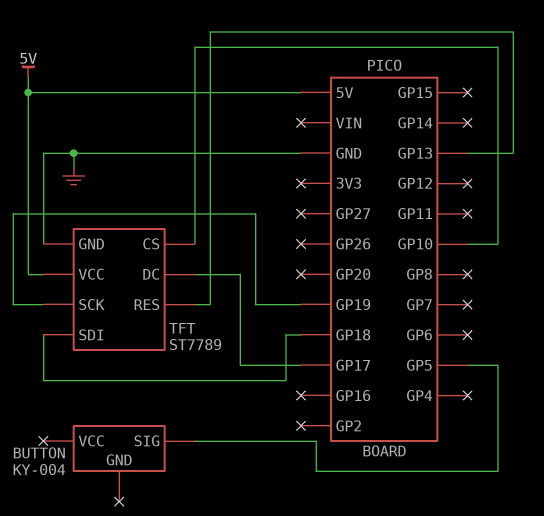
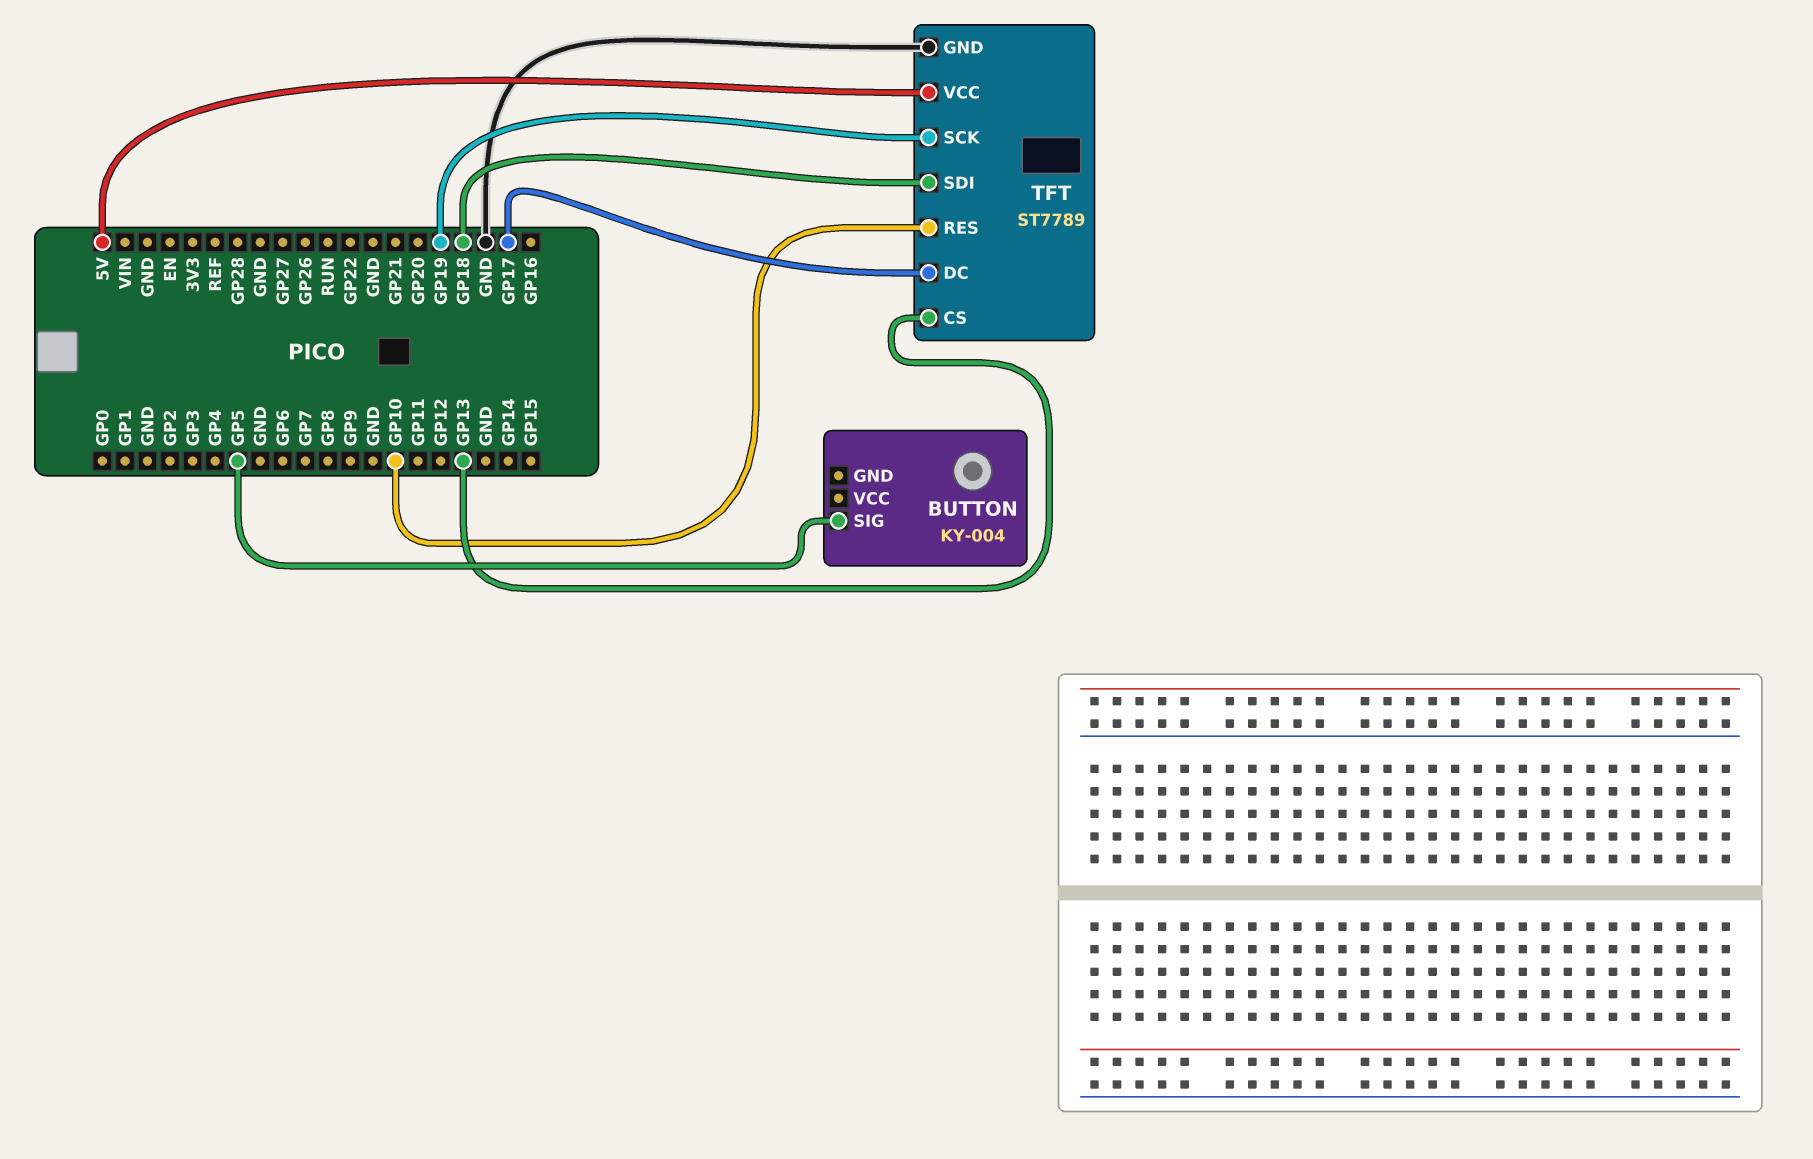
TFT pin CS: GP10 -> GP13
TFT pin RES: GP13 -> GP10

